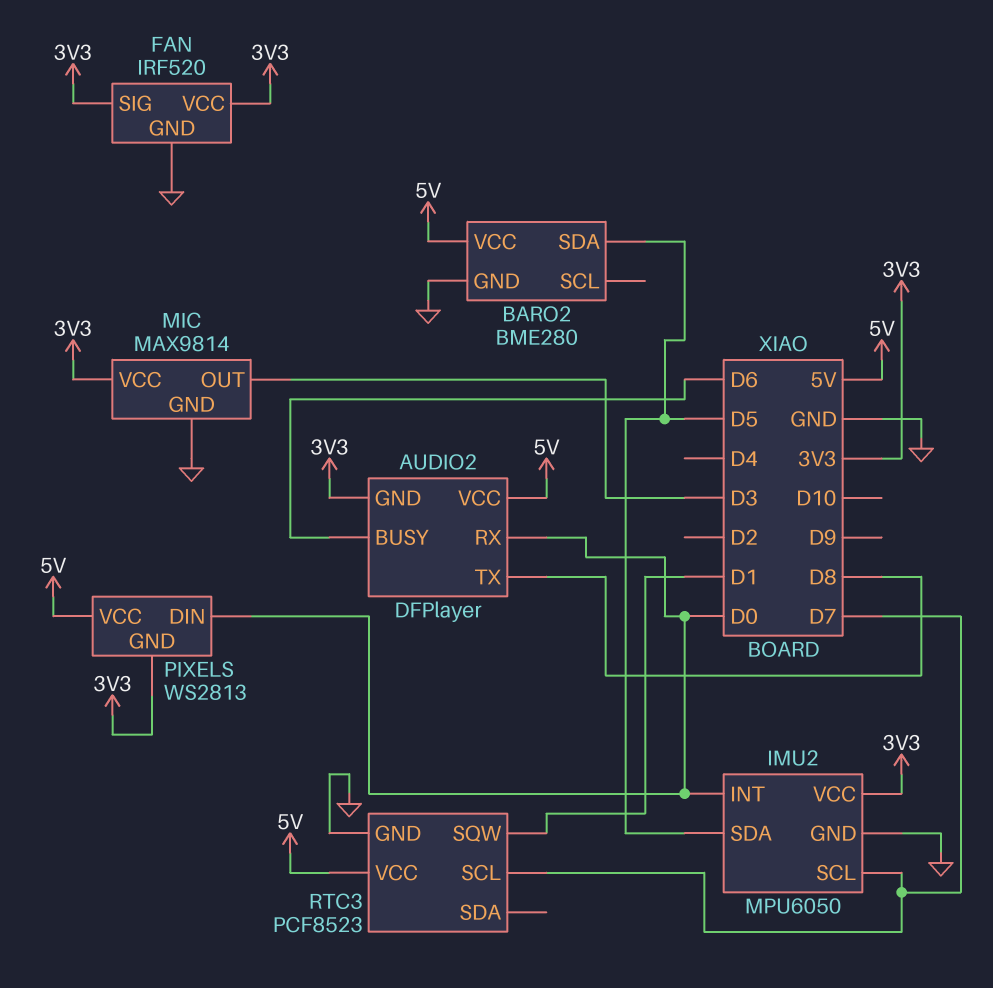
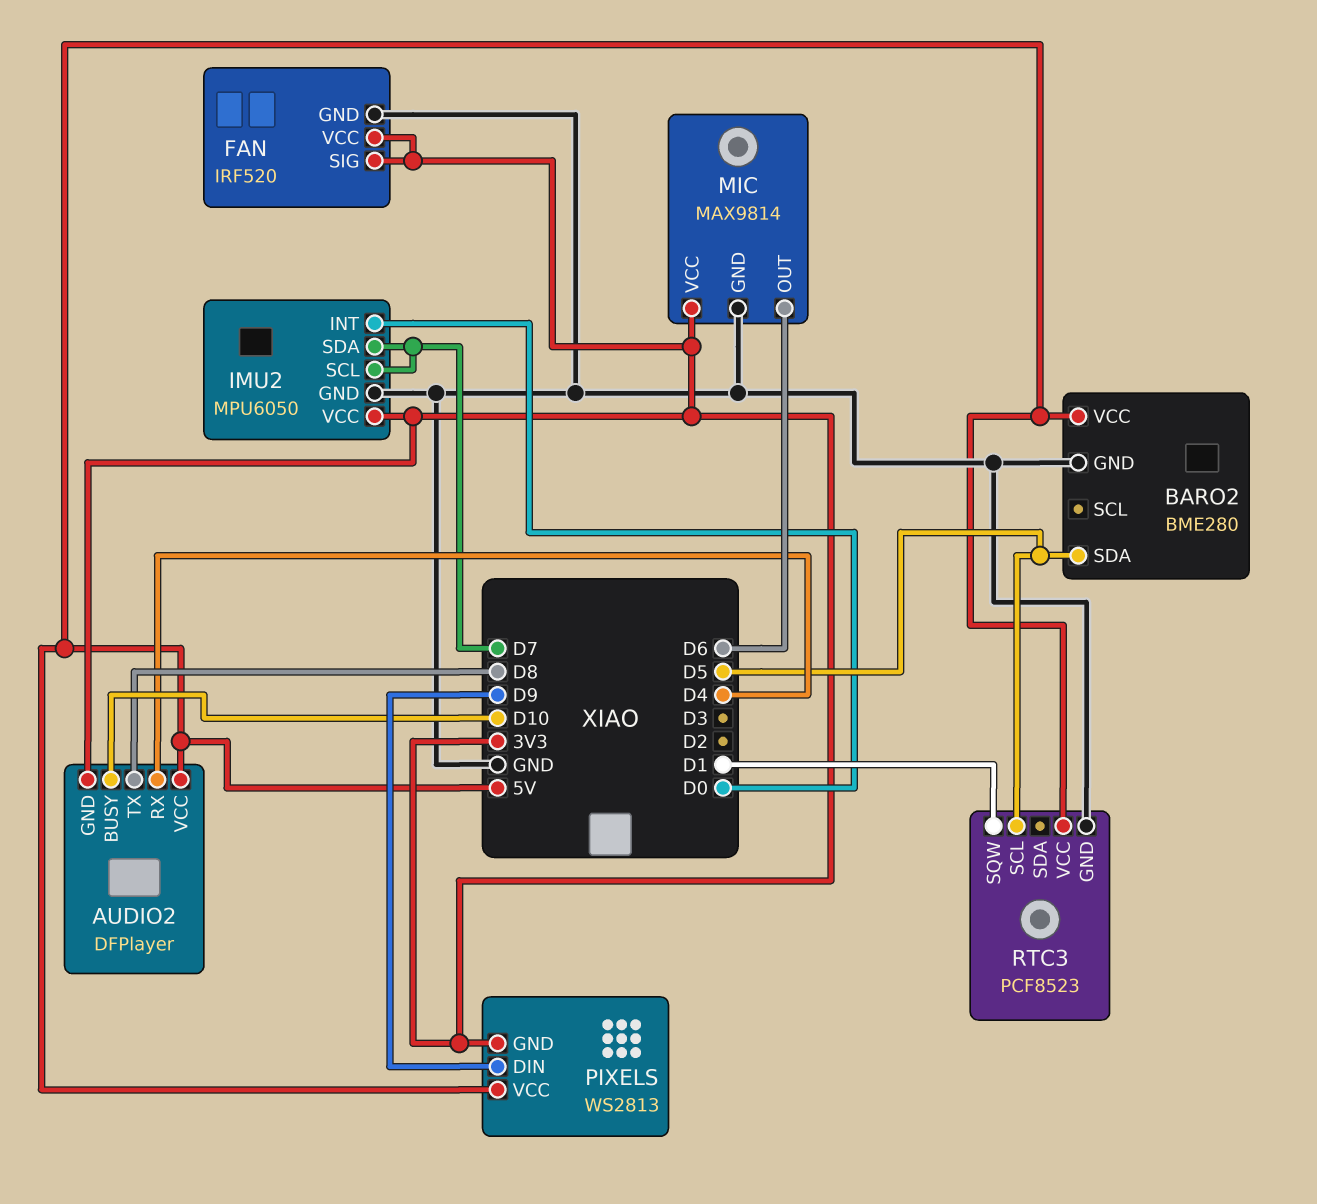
AUDIO2 pin BUSY: D6 -> D10
AUDIO2 pin RX: D0 -> D4
IMU2 pin SDA: D5 -> D7
MIC pin OUT: D3 -> D6
PIXELS pin DIN: D0 -> D9
RTC3 pin SCL: D7 -> D5

